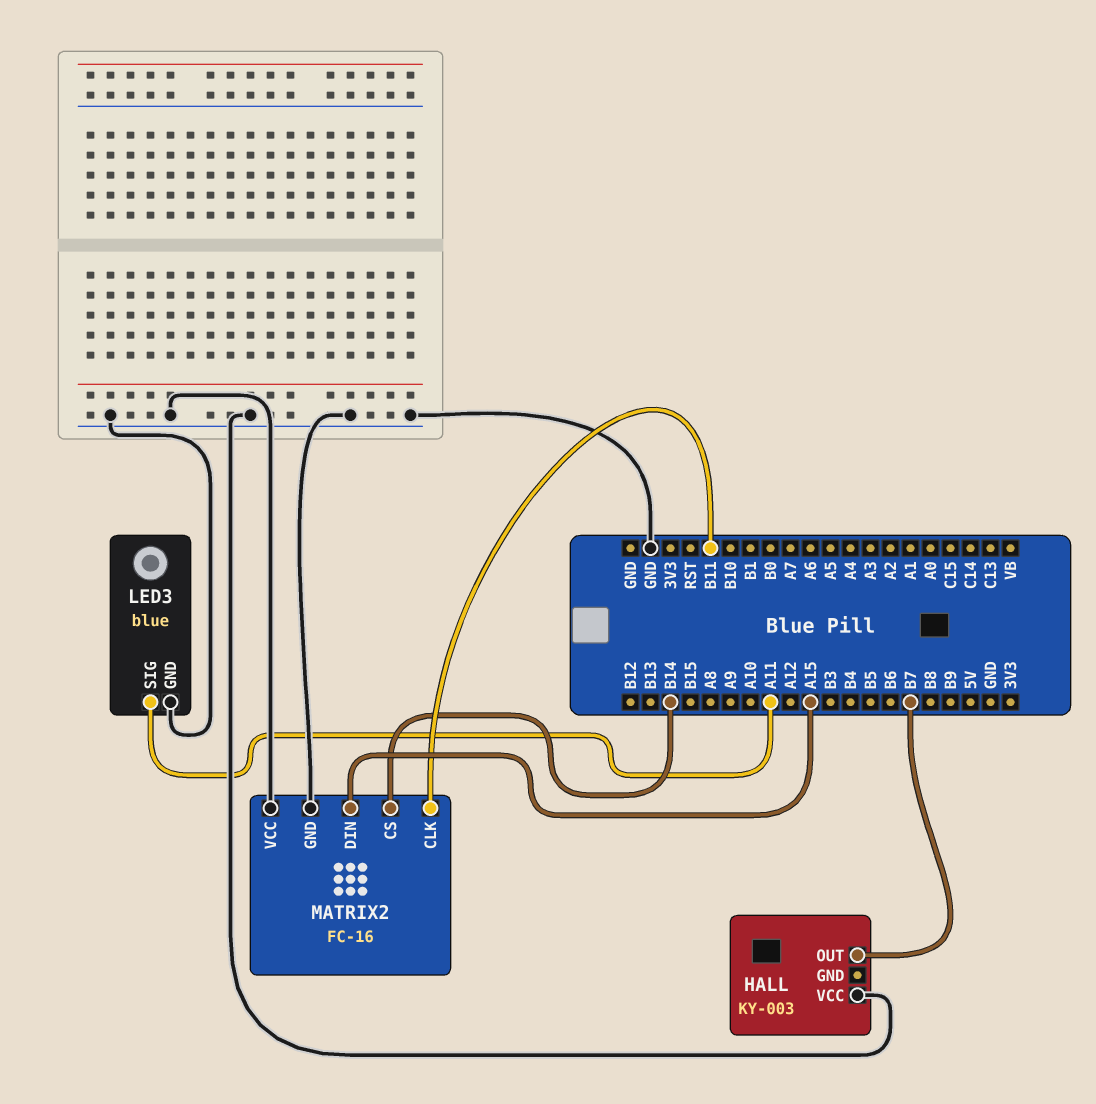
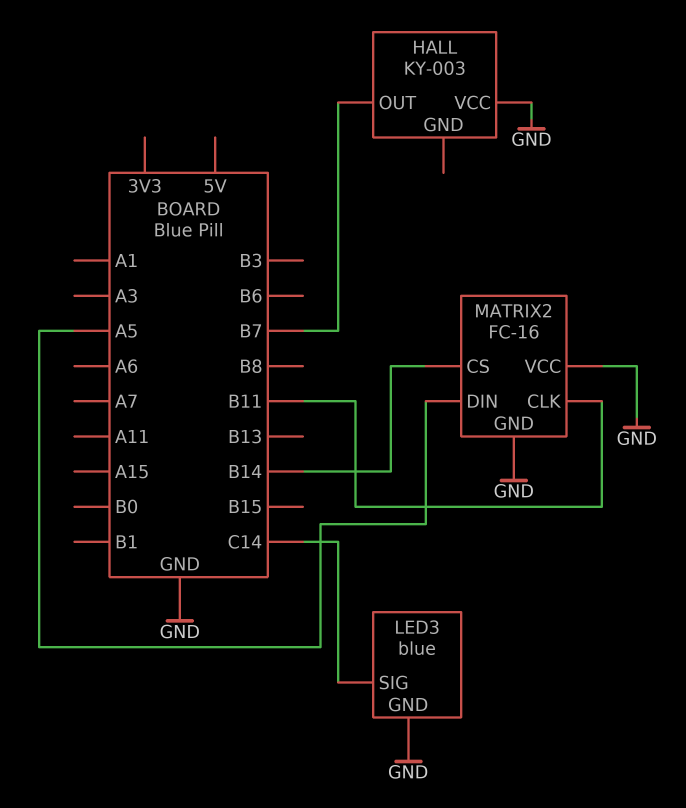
LED3 pin SIG: A11 -> C14
MATRIX2 pin DIN: A15 -> A5

